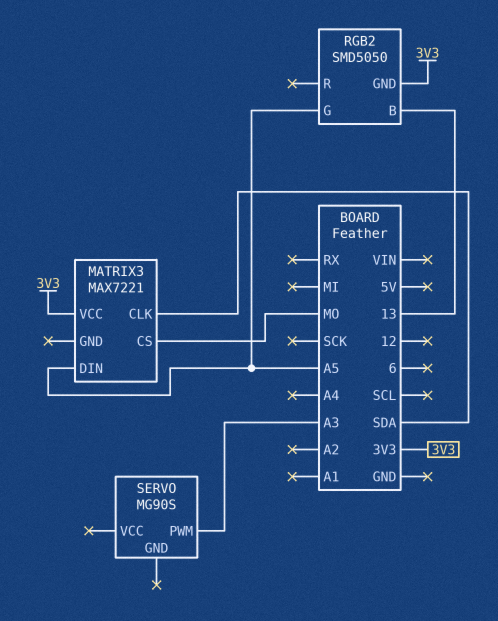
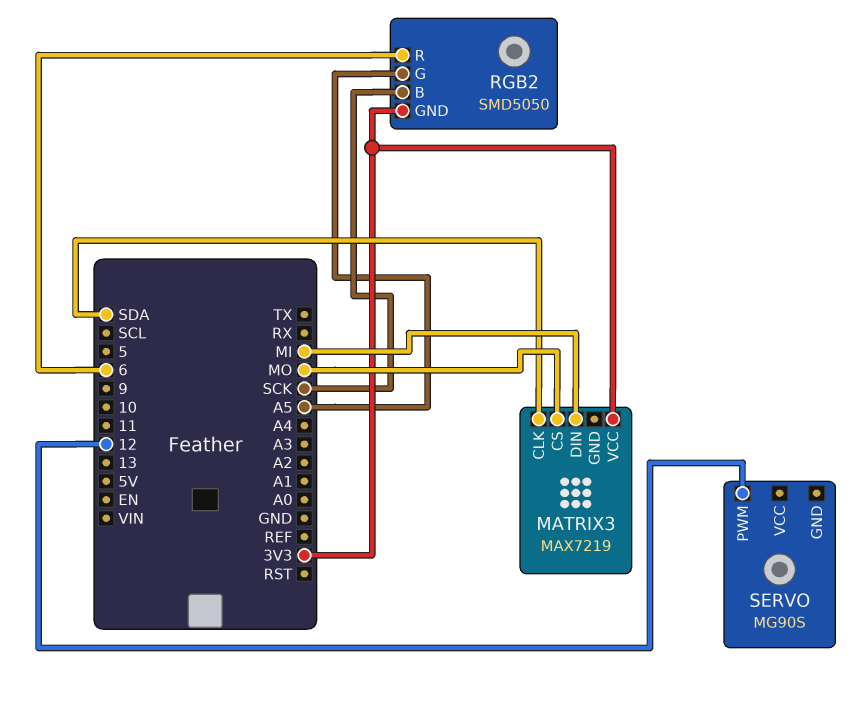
MATRIX3: MAX7221 -> MAX7219
MATRIX3 pin DIN: A5 -> MI
RGB2 pin B: 13 -> SCK
RGB2 pin R: none -> 6
SERVO pin PWM: A3 -> 12

